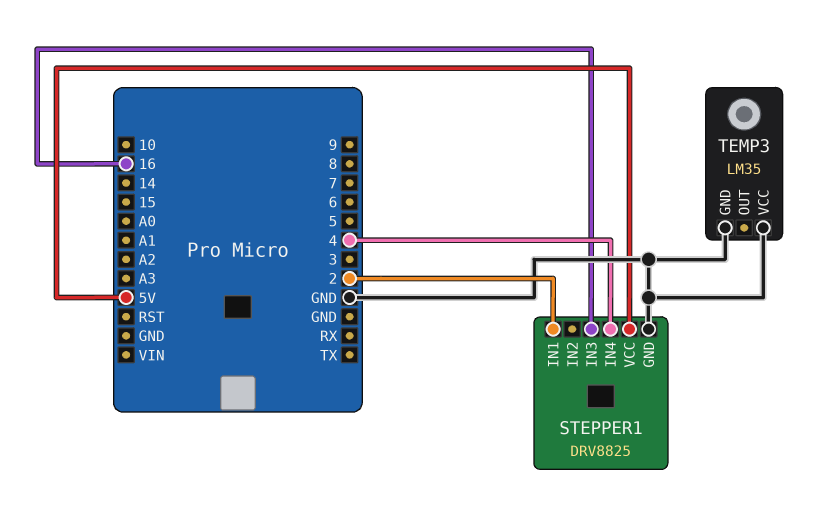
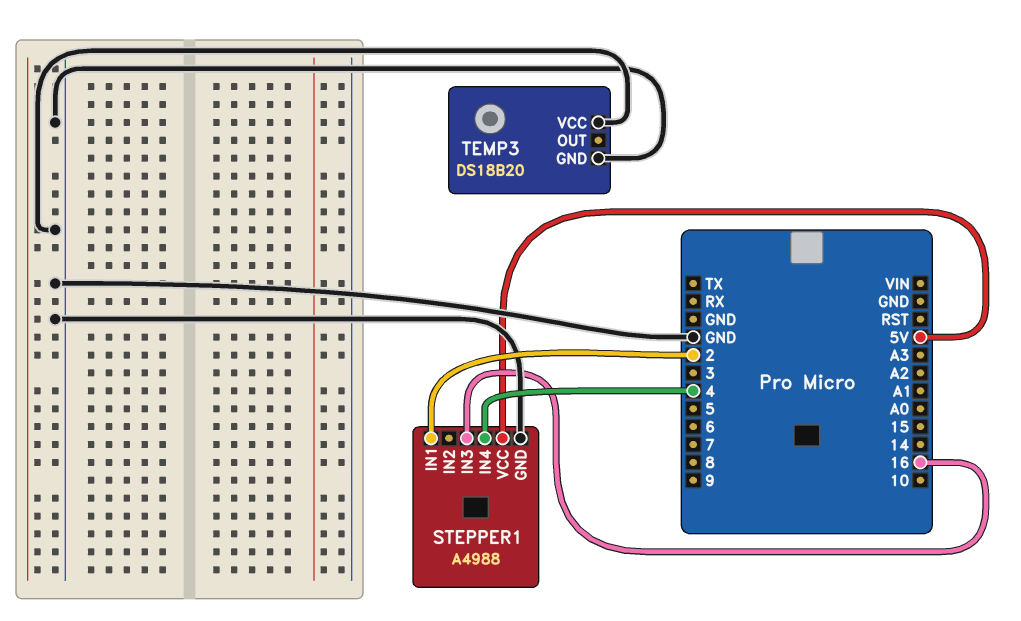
STEPPER1: DRV8825 -> A4988
TEMP3: LM35 -> DS18B20

